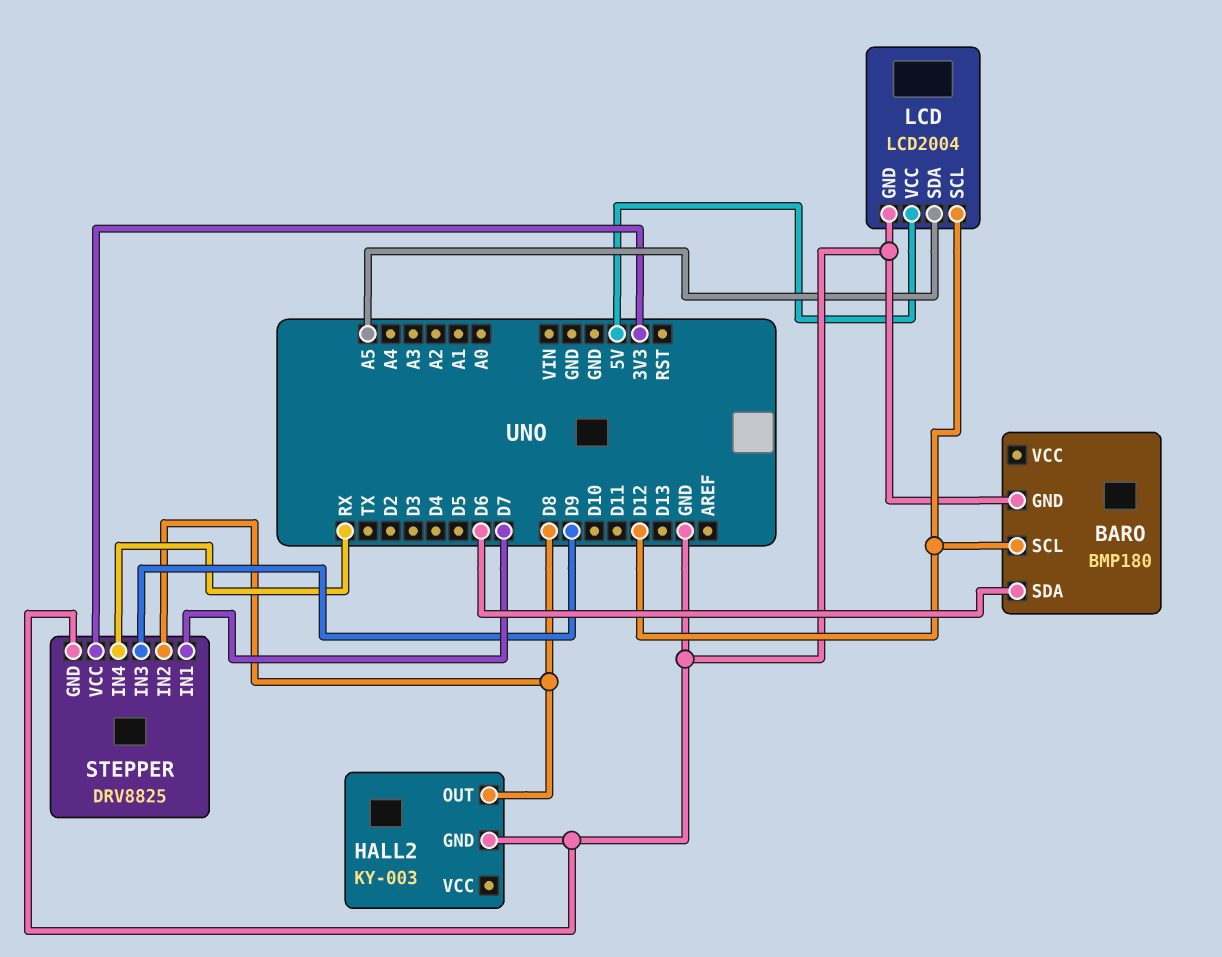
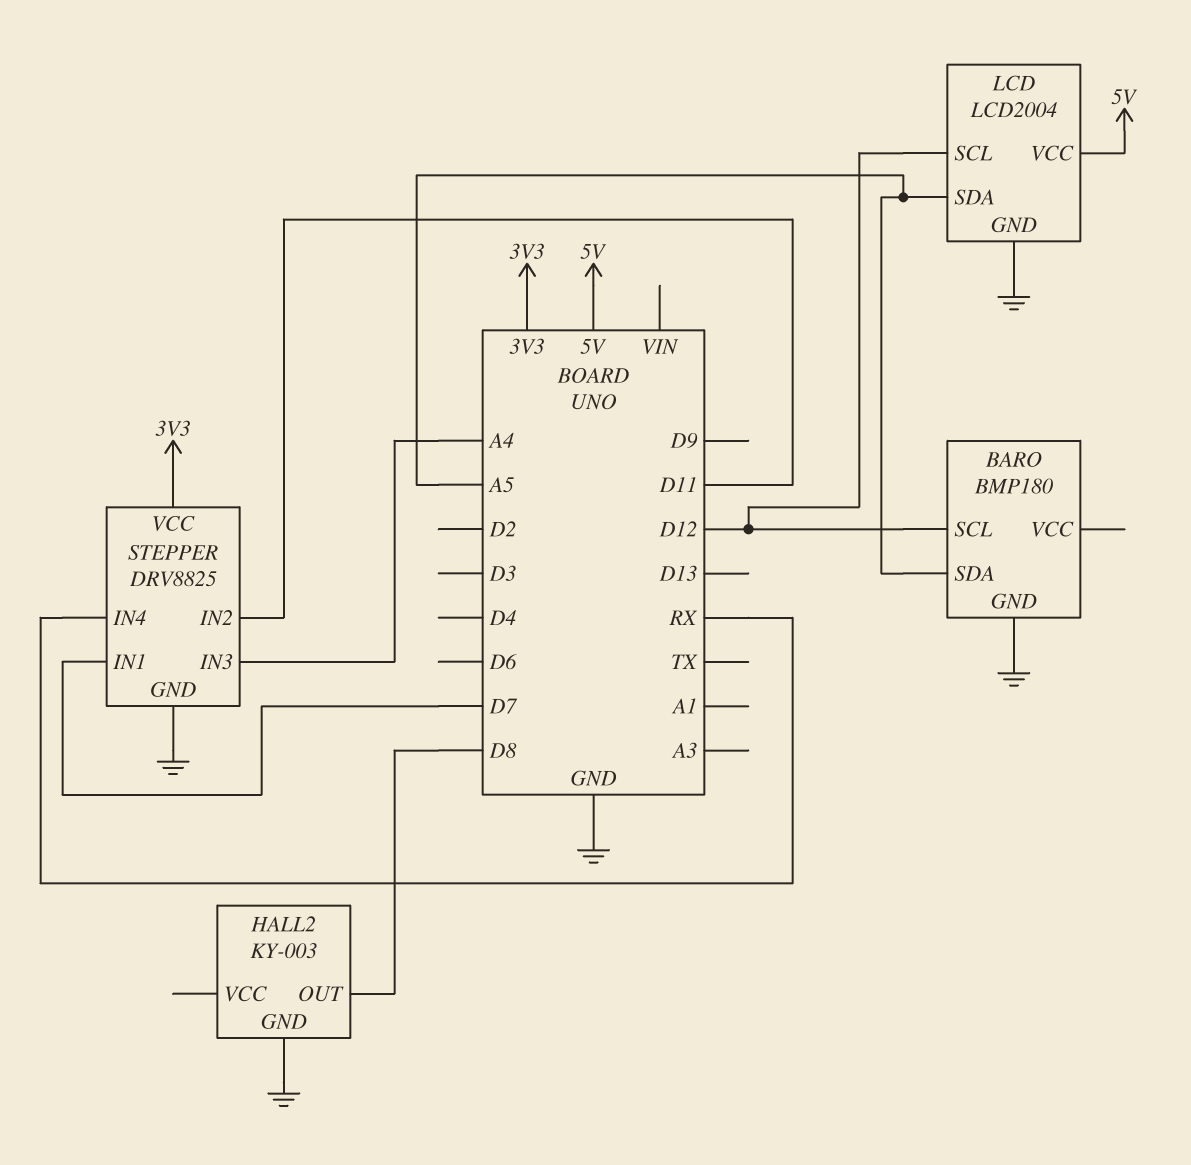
BARO pin SDA: D6 -> A5
STEPPER pin IN2: D8 -> D11
STEPPER pin IN3: D9 -> A4

